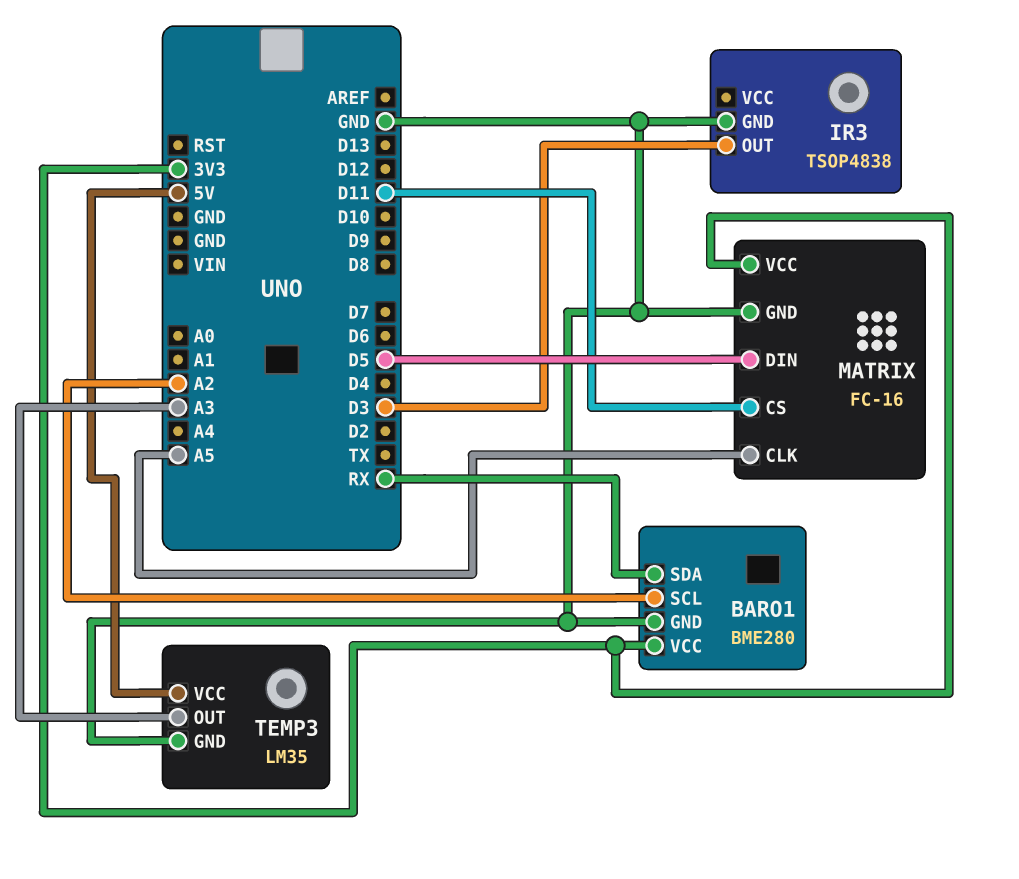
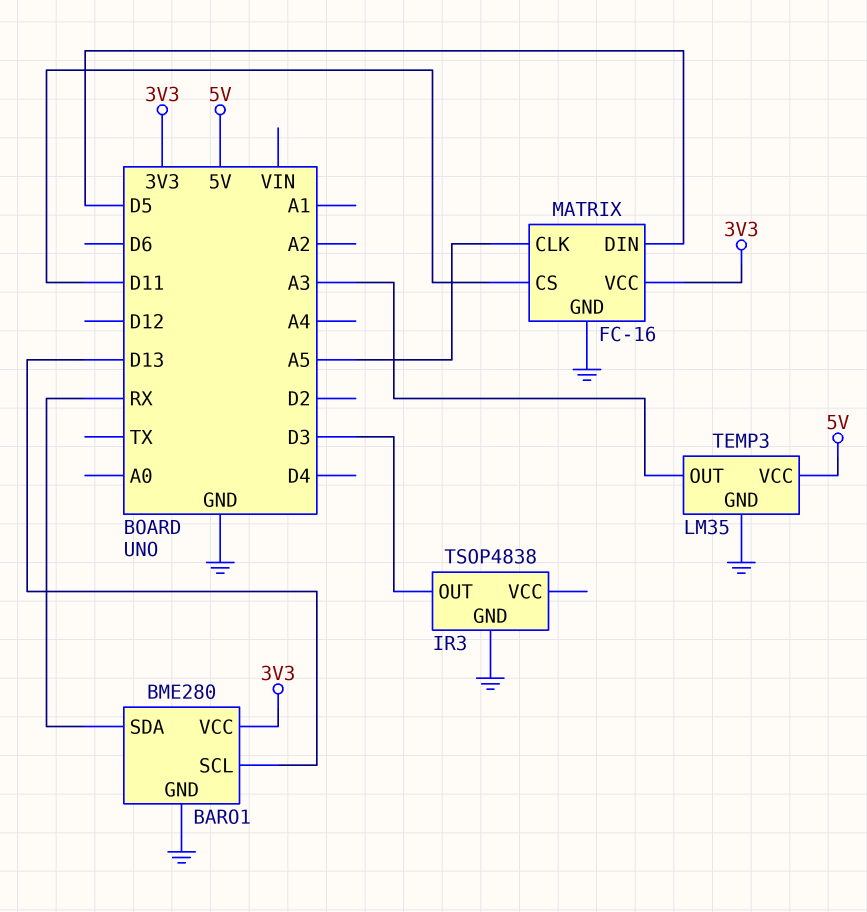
BARO1 pin SCL: A2 -> D13

